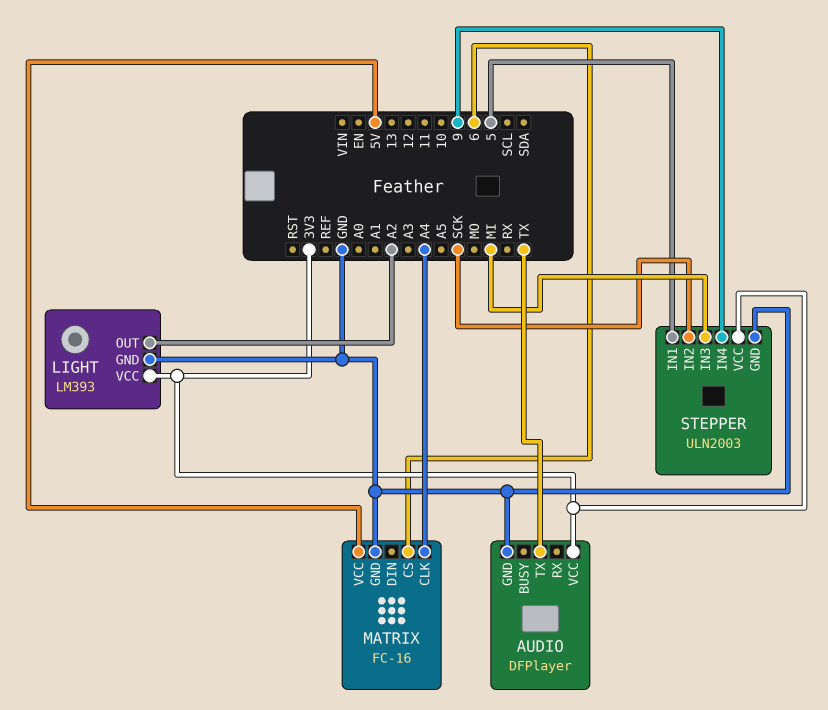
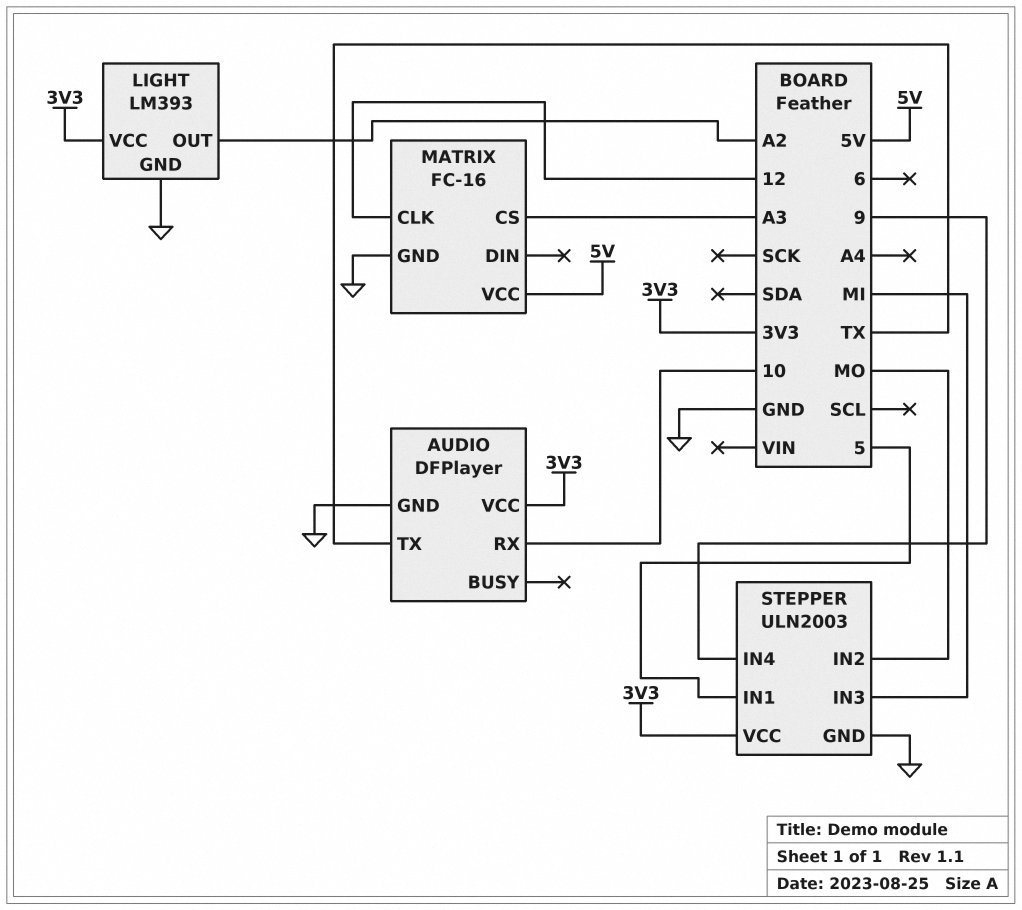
AUDIO pin RX: none -> 10
MATRIX pin CLK: A4 -> 12
MATRIX pin CS: 6 -> A3
STEPPER pin IN2: SCK -> MO

